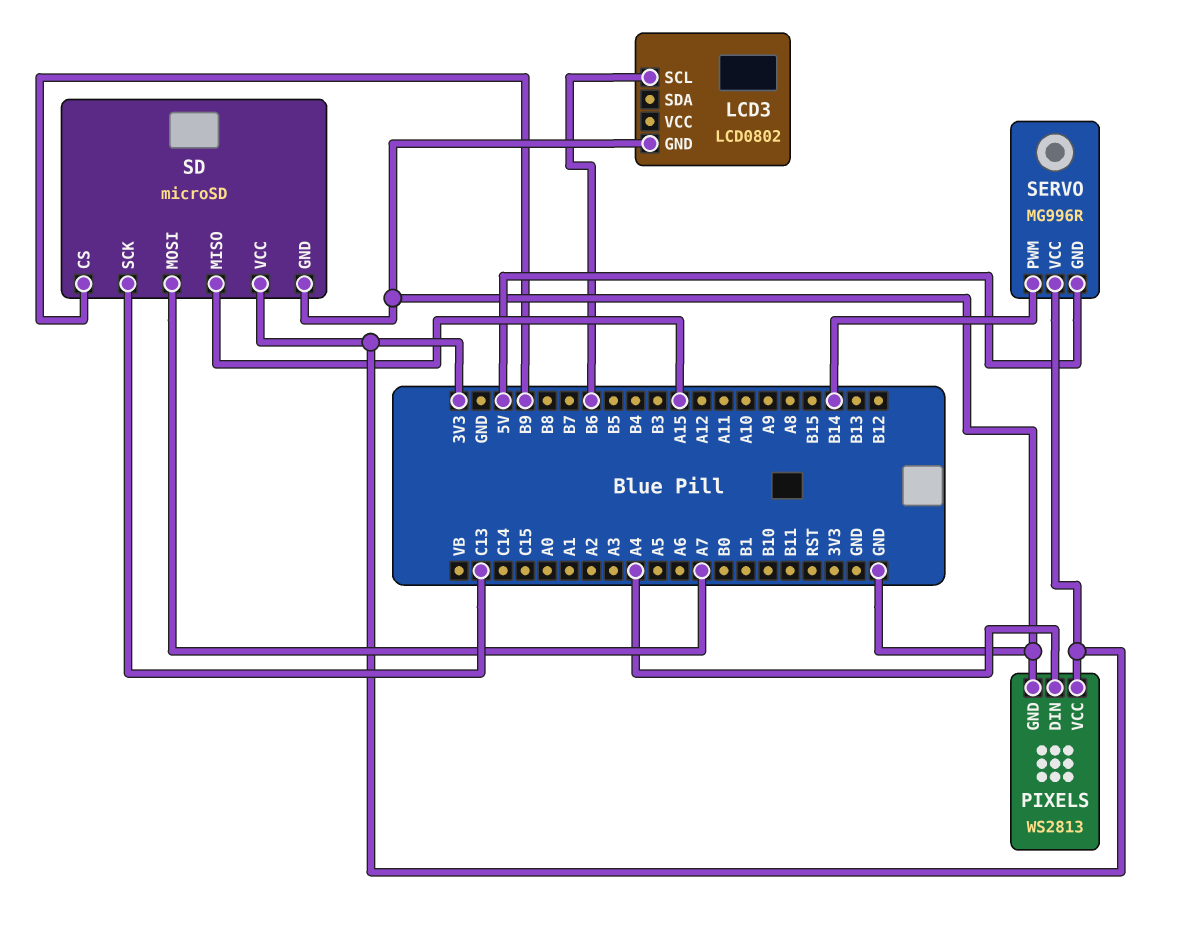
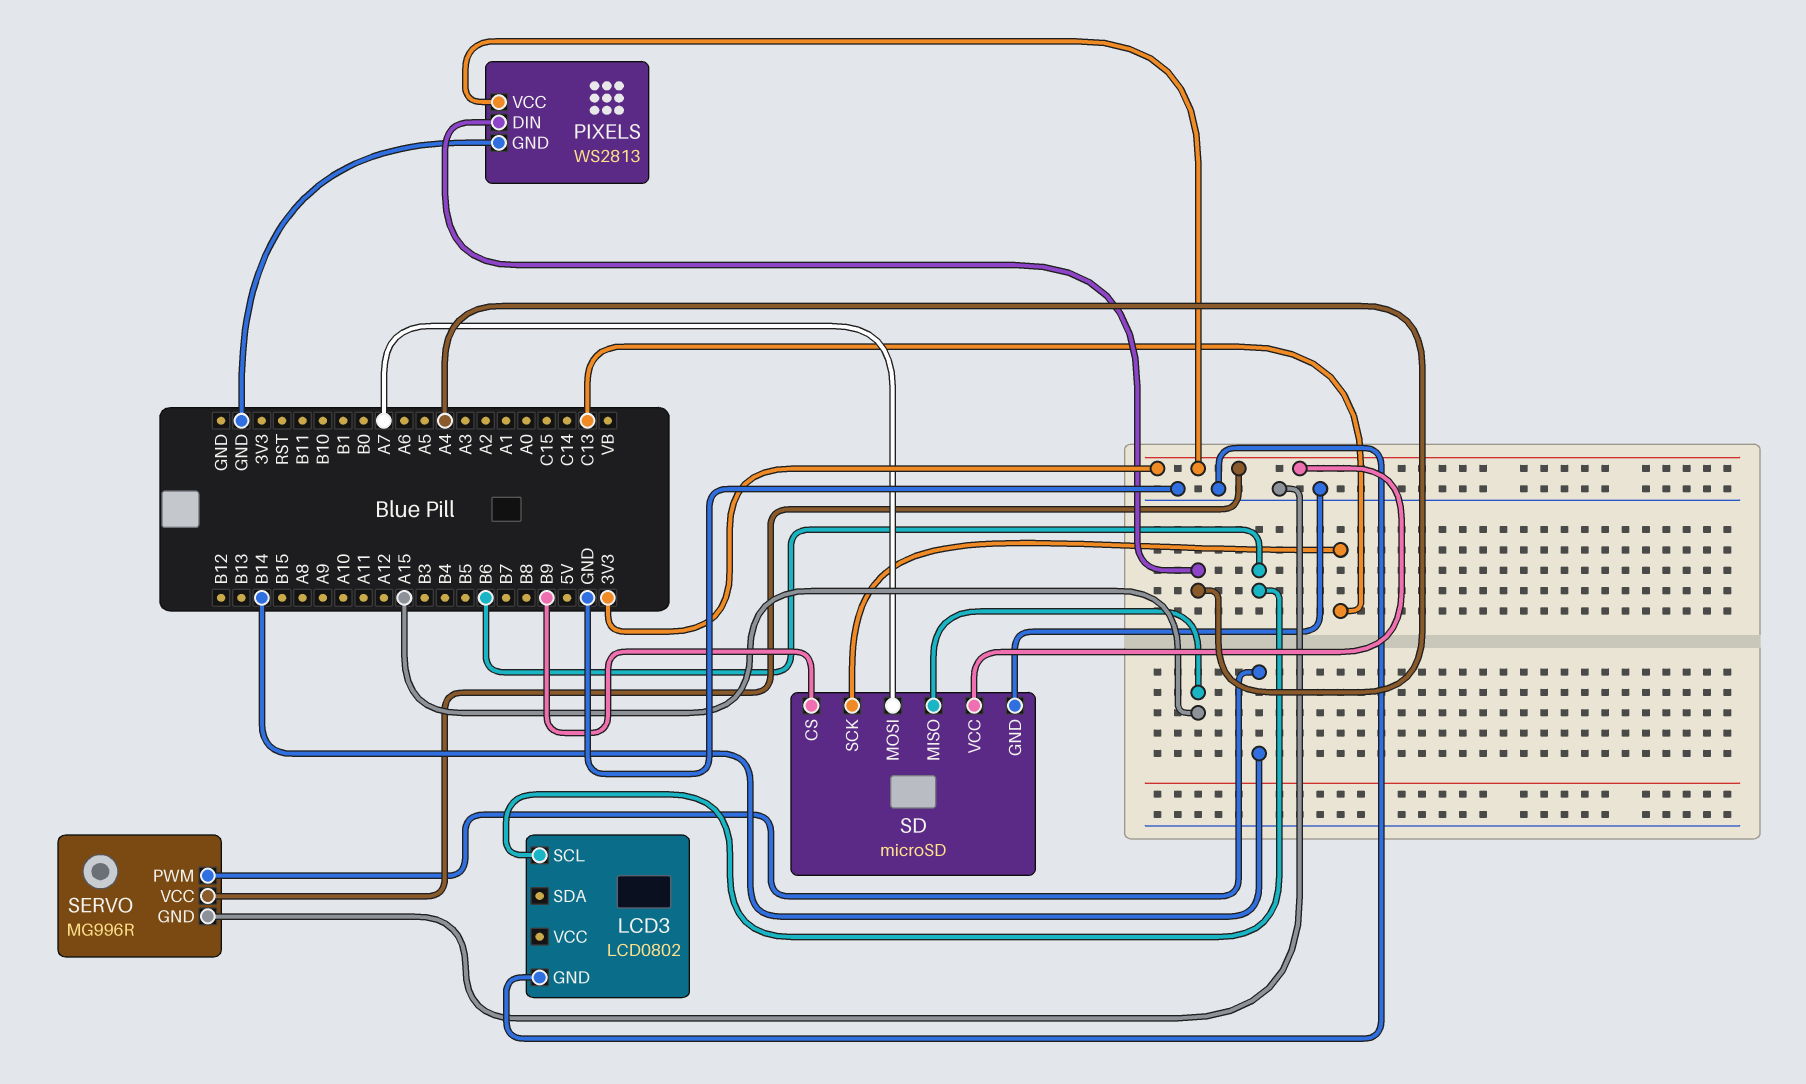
SERVO pin GND: 5V -> GND

